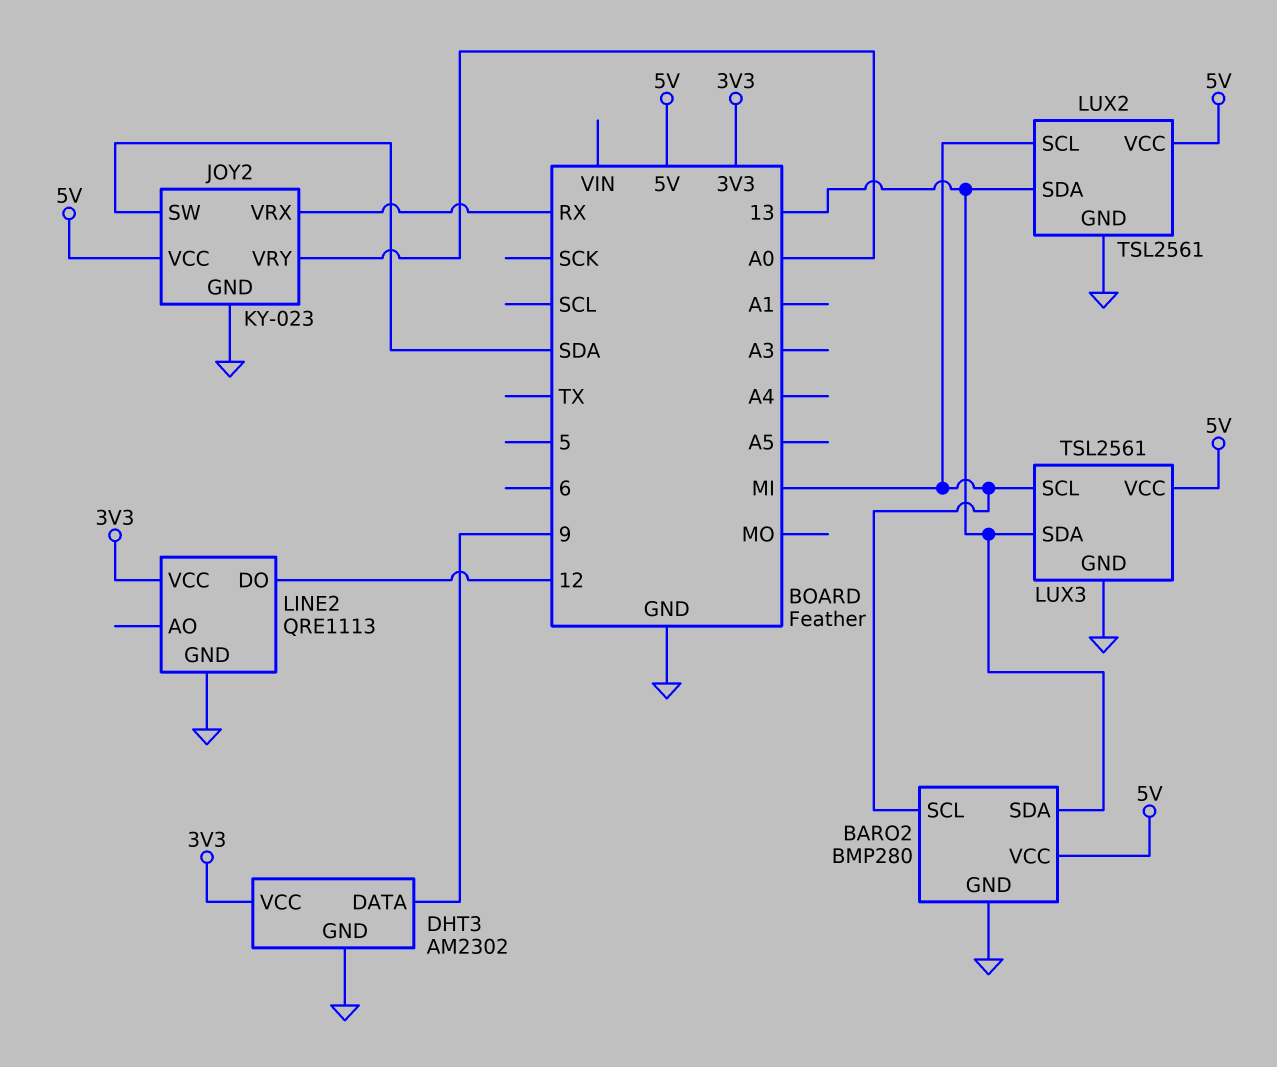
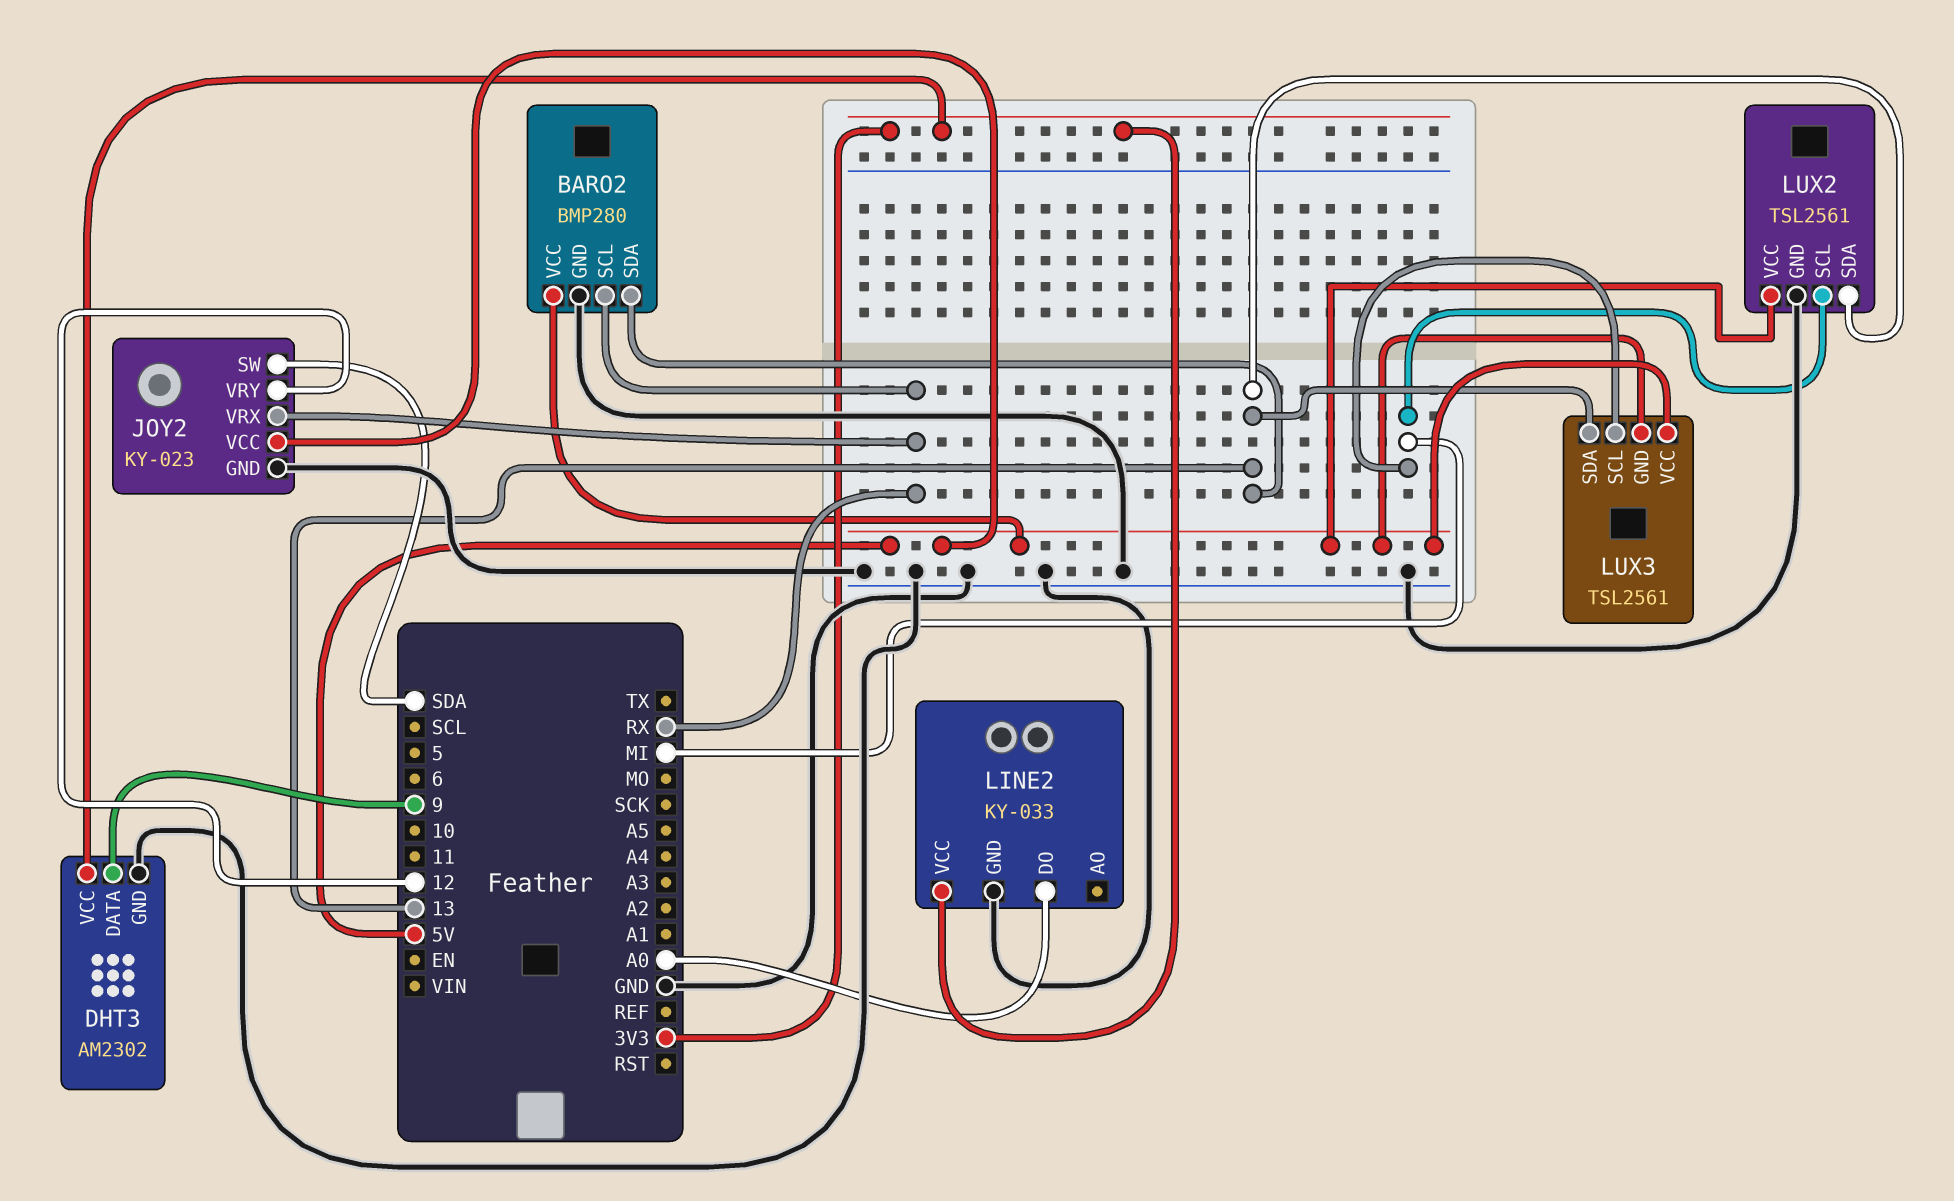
BARO2 pin SCL: MI -> RX
JOY2 pin VRY: A0 -> 12
LINE2: QRE1113 -> KY-033
LINE2 pin DO: 12 -> A0
LUX3 pin GND: GND -> 5V

